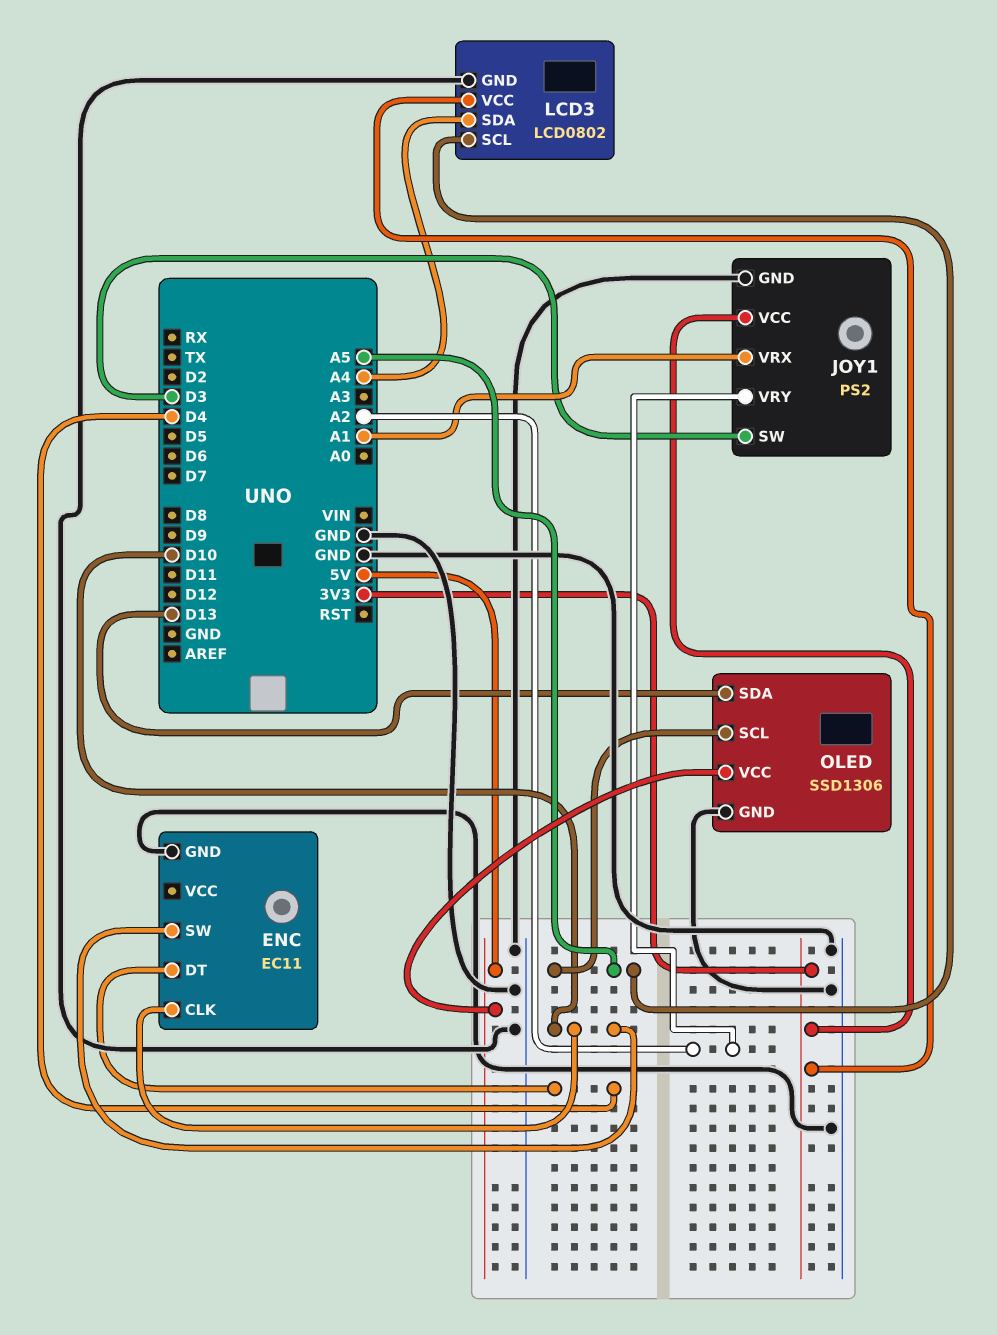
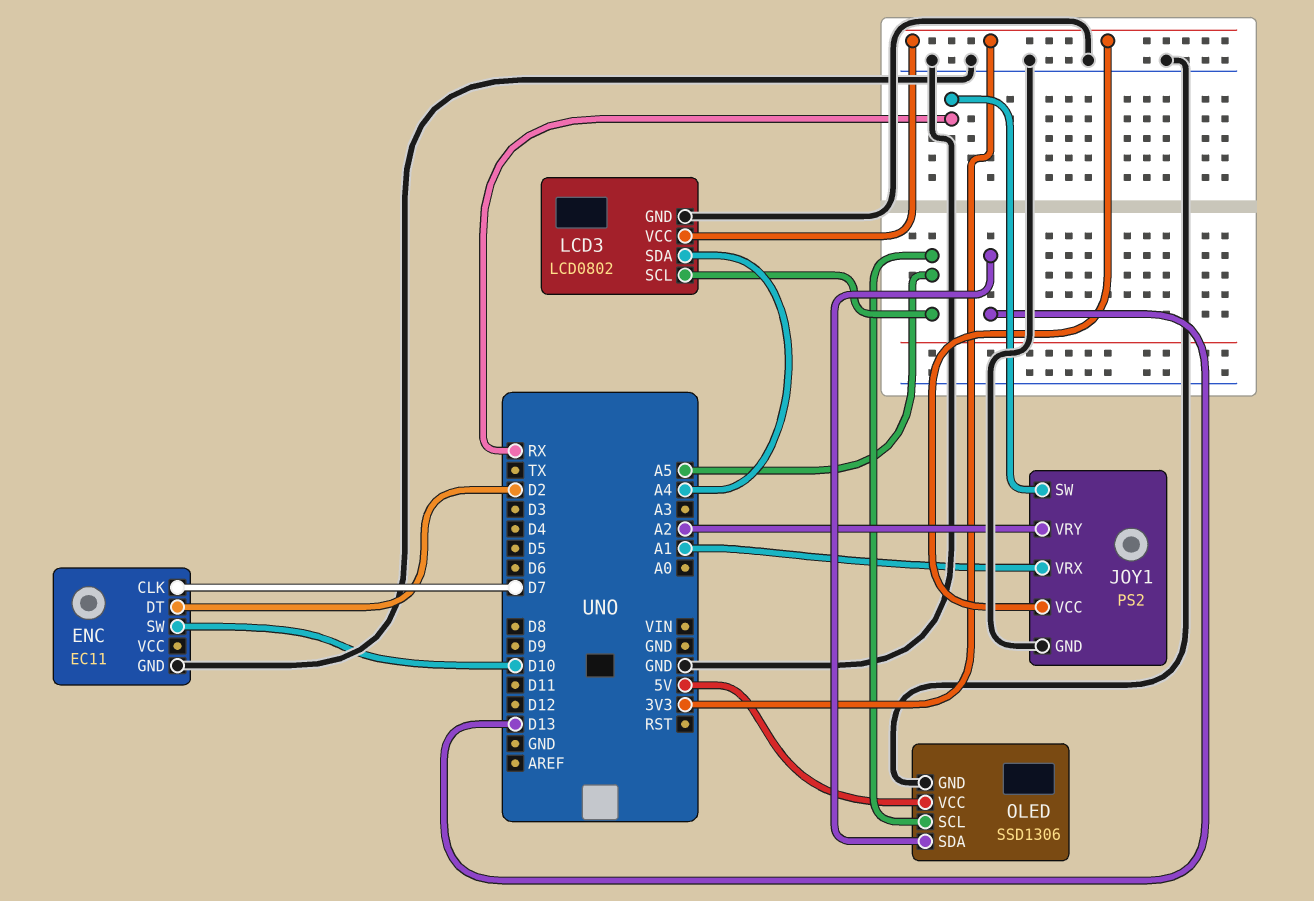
ENC pin CLK: D10 -> D7
ENC pin DT: D4 -> D2
JOY1 pin SW: D3 -> RX

